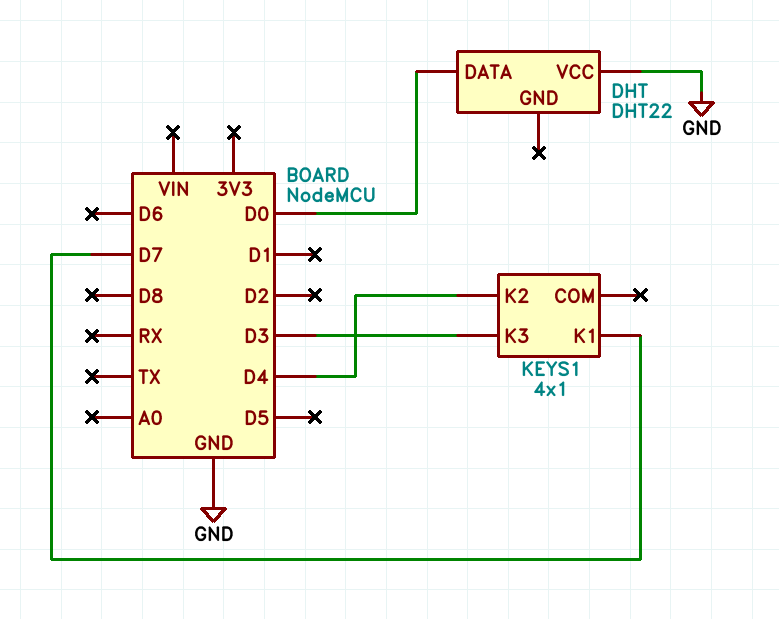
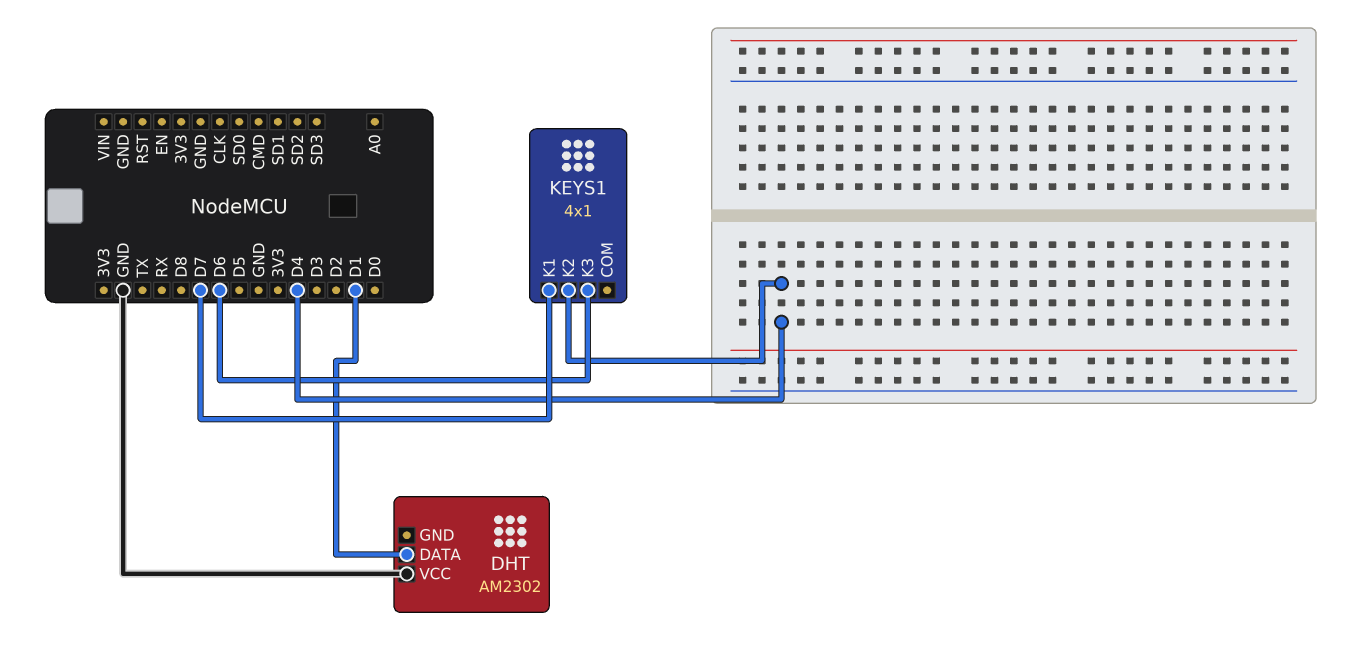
DHT: DHT22 -> AM2302
DHT pin DATA: D0 -> D1
KEYS1 pin K3: D3 -> D6

